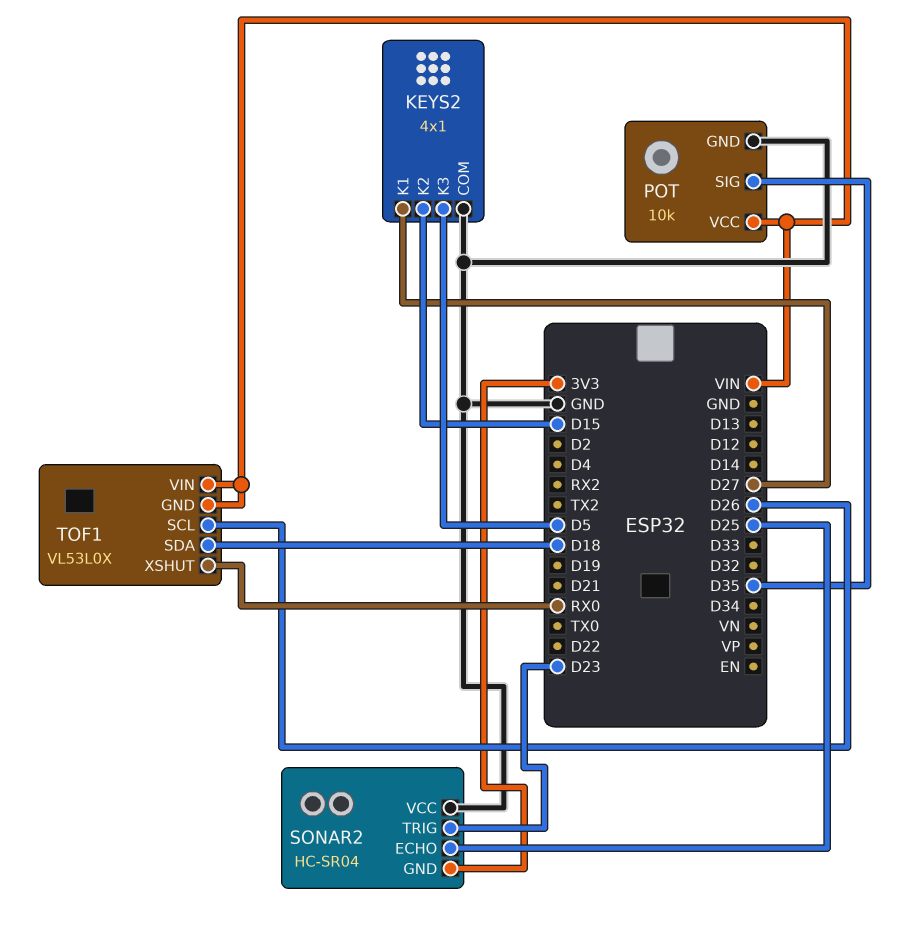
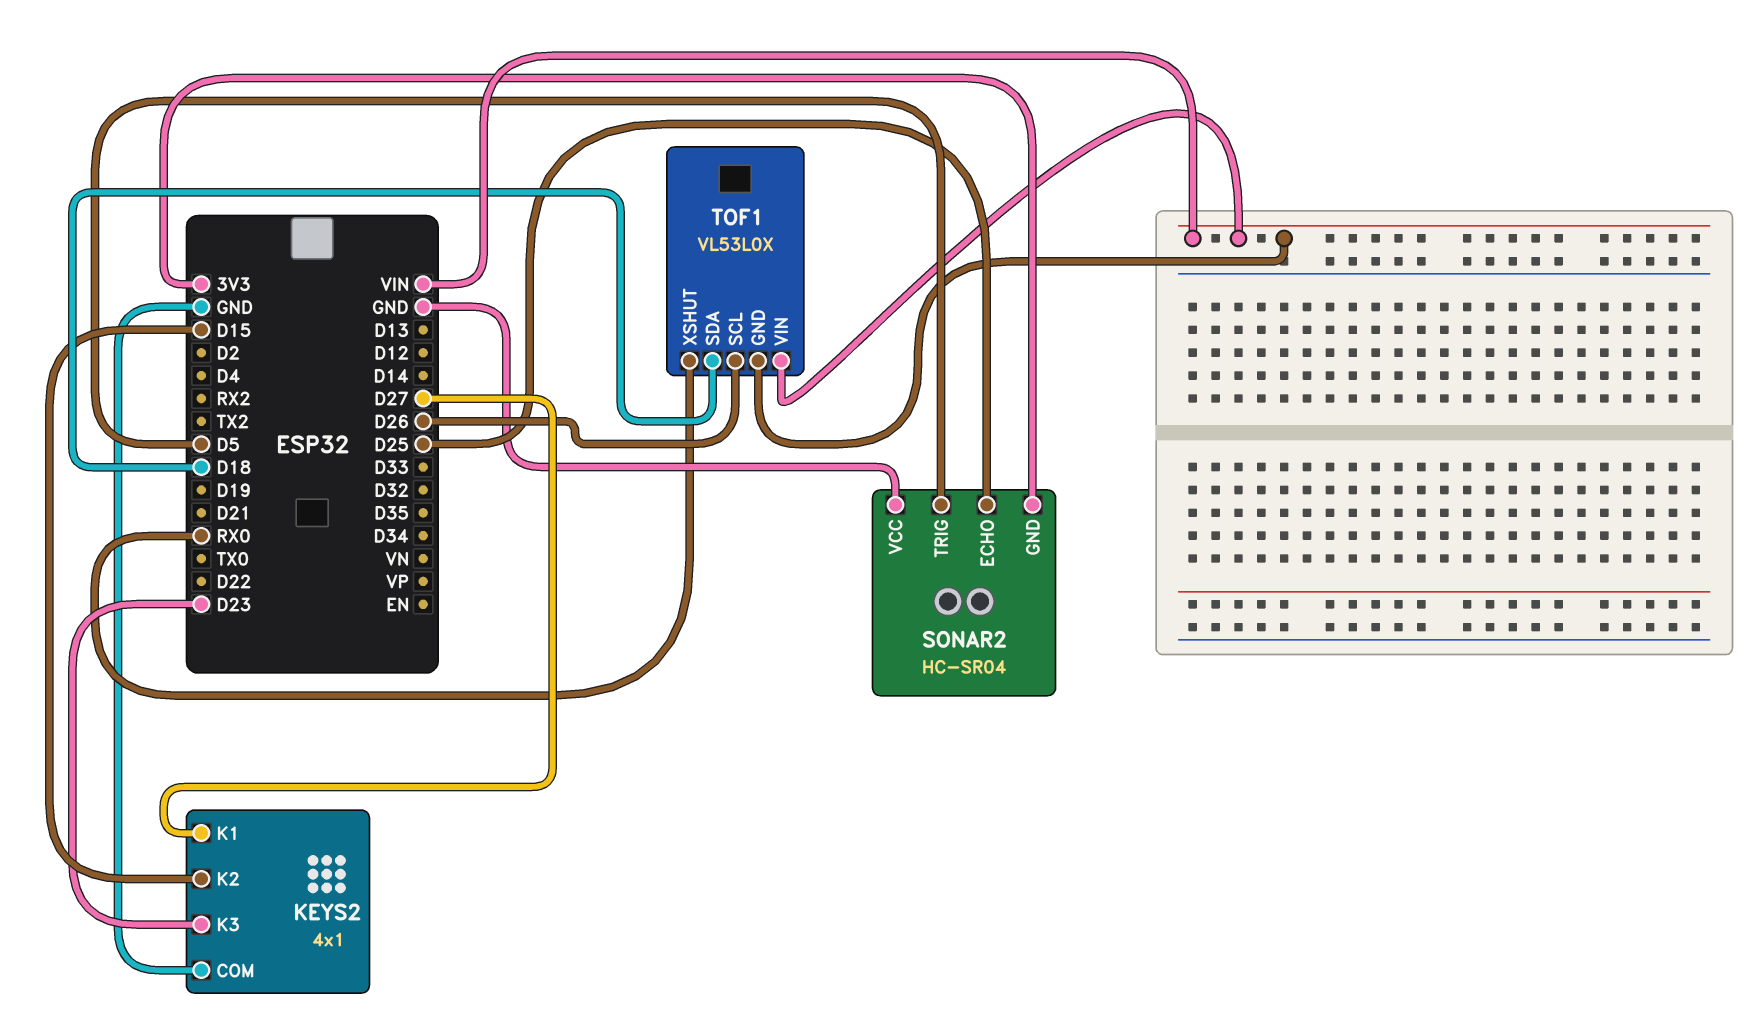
KEYS2 pin K3: D5 -> D23
POT: 10k -> none
POT pin GND: GND -> none
POT pin SIG: D35 -> none
POT pin VCC: VIN -> none
SONAR2 pin TRIG: D23 -> D5

